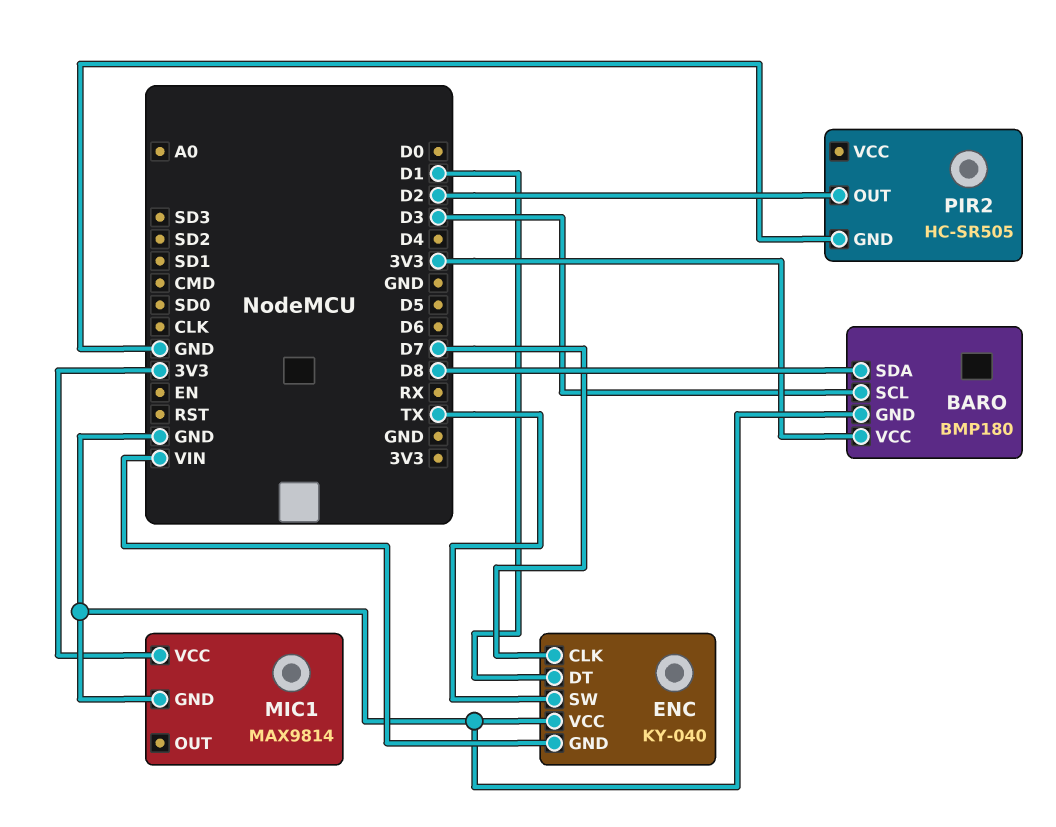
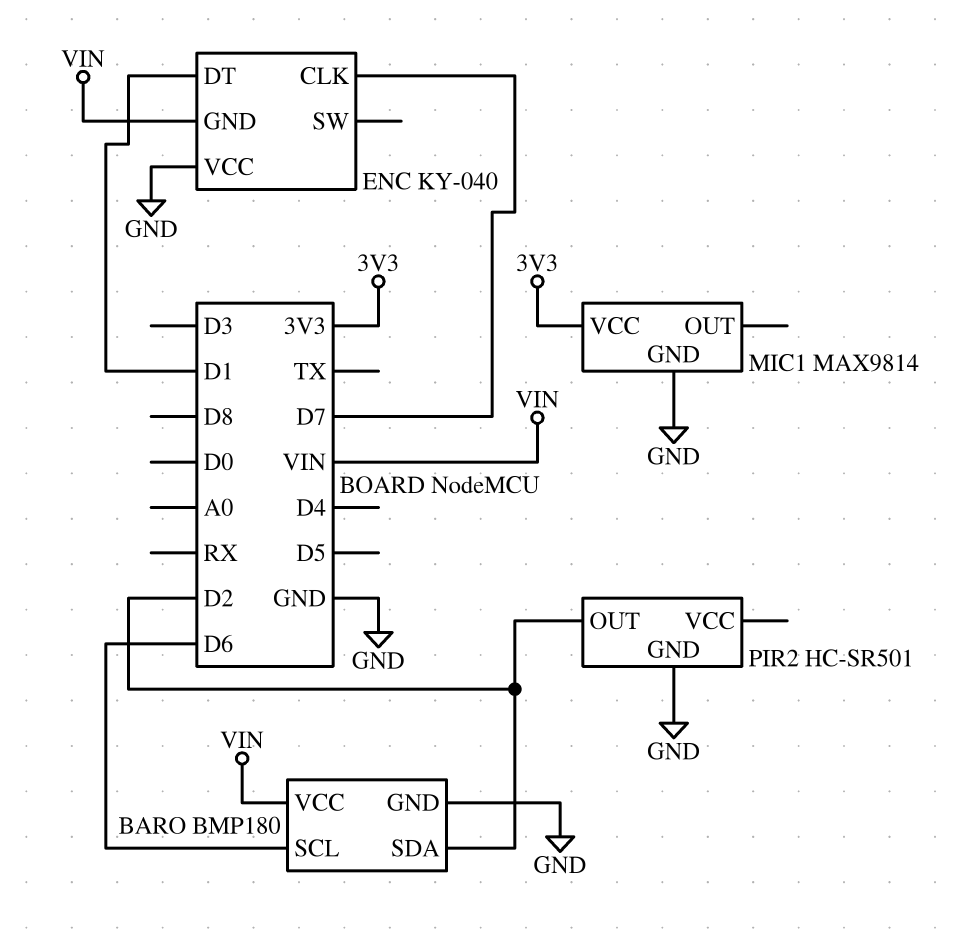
BARO pin SCL: D3 -> D6
BARO pin SDA: D8 -> D2
BARO pin VCC: 3V3 -> VIN
ENC pin SW: TX -> none
PIR2: HC-SR505 -> HC-SR501

